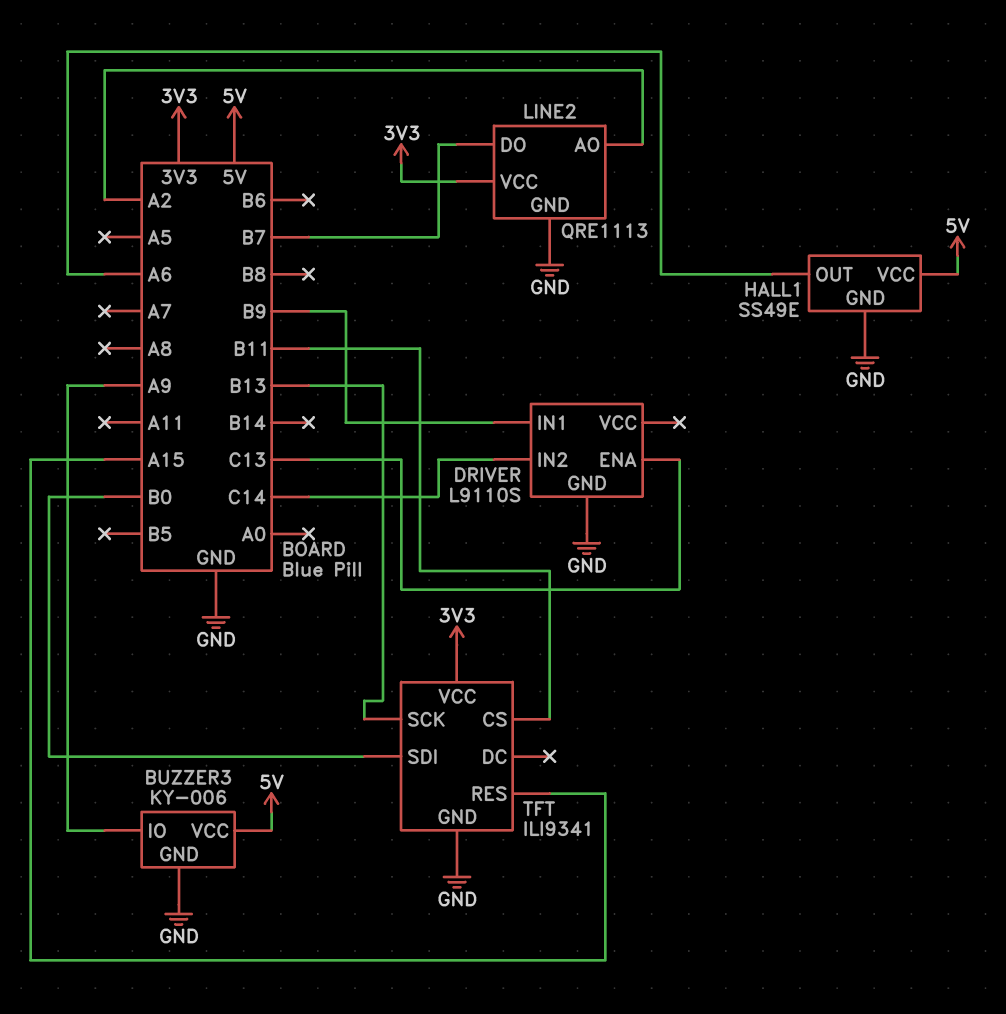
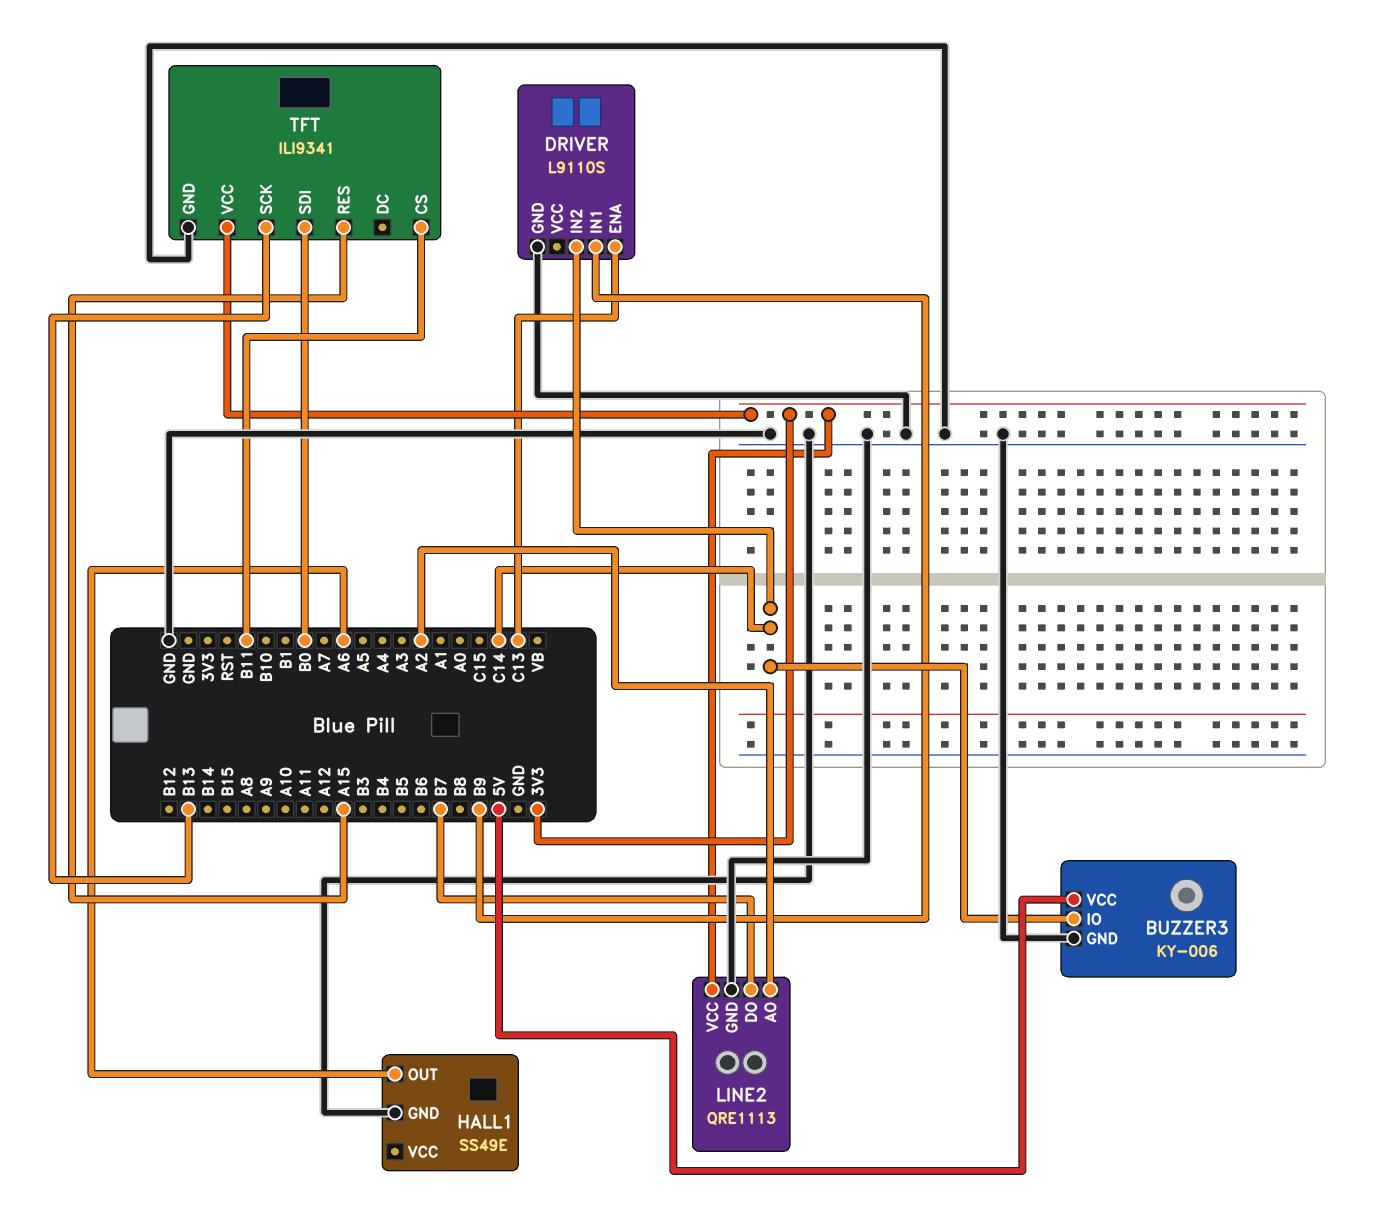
BUZZER3 pin IO: A9 -> C14
HALL1 pin VCC: 5V -> none

